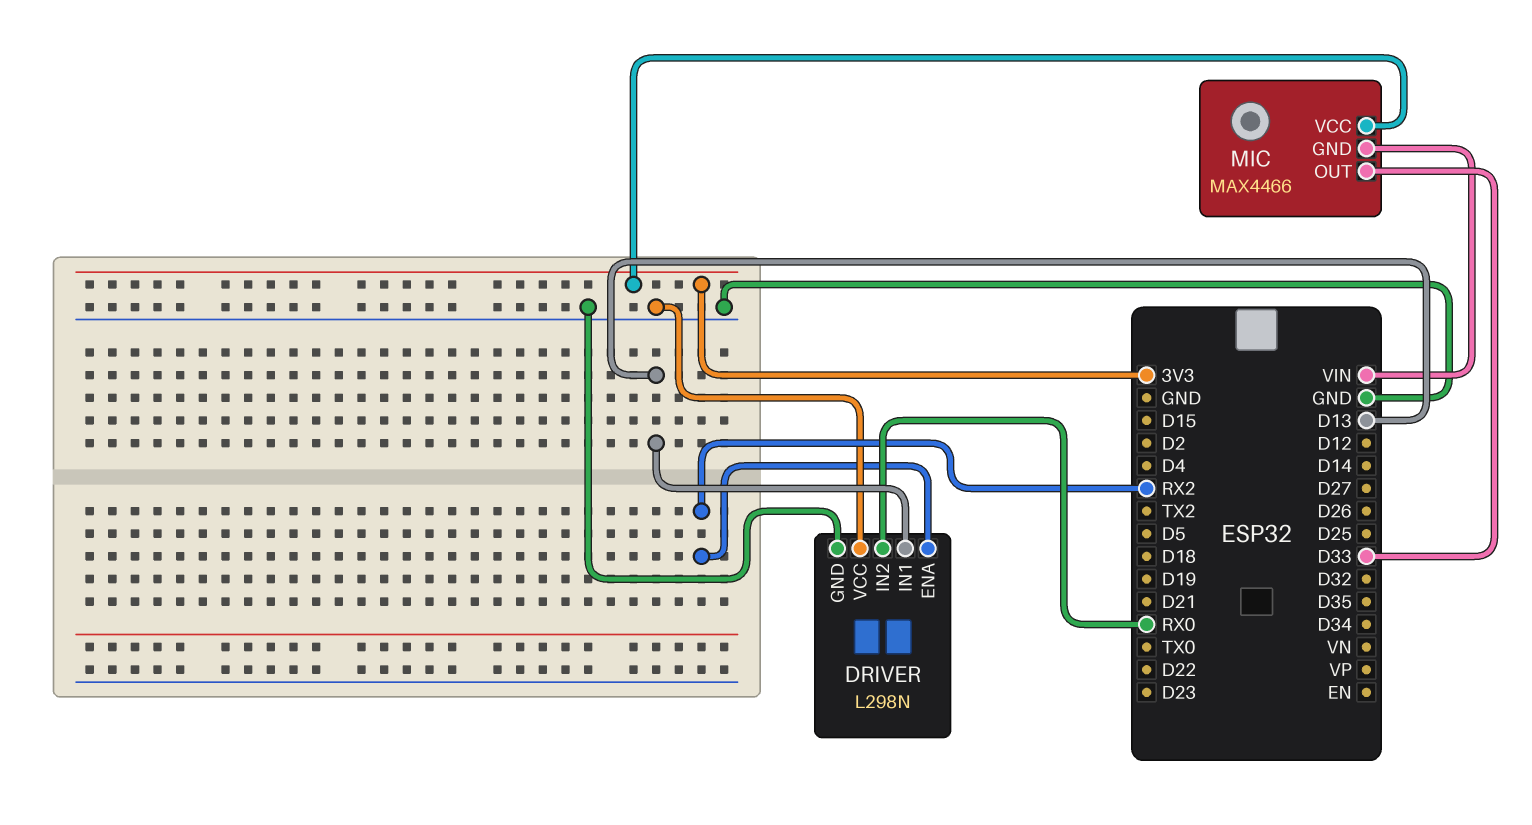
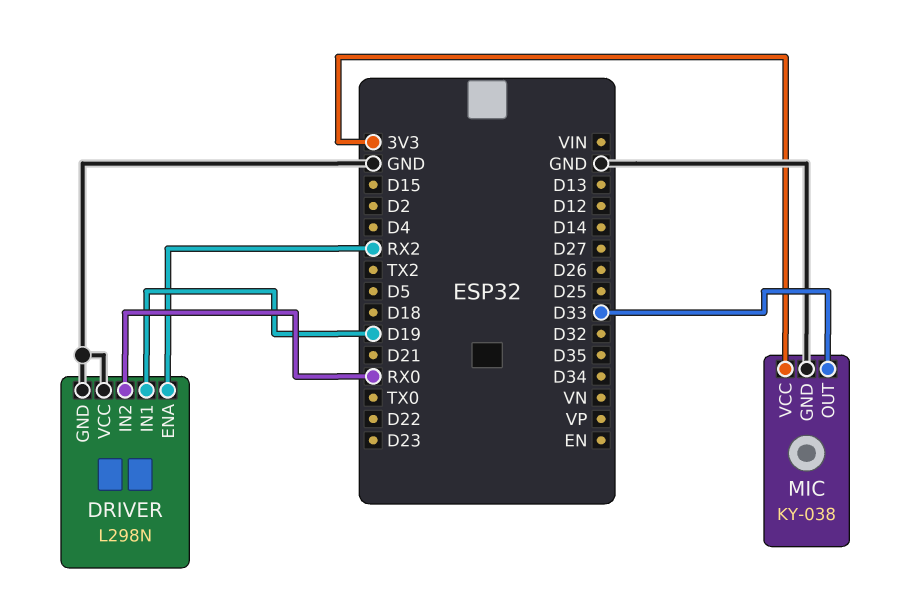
DRIVER pin IN1: D13 -> D19
MIC: MAX4466 -> KY-038
MIC pin GND: VIN -> GND

